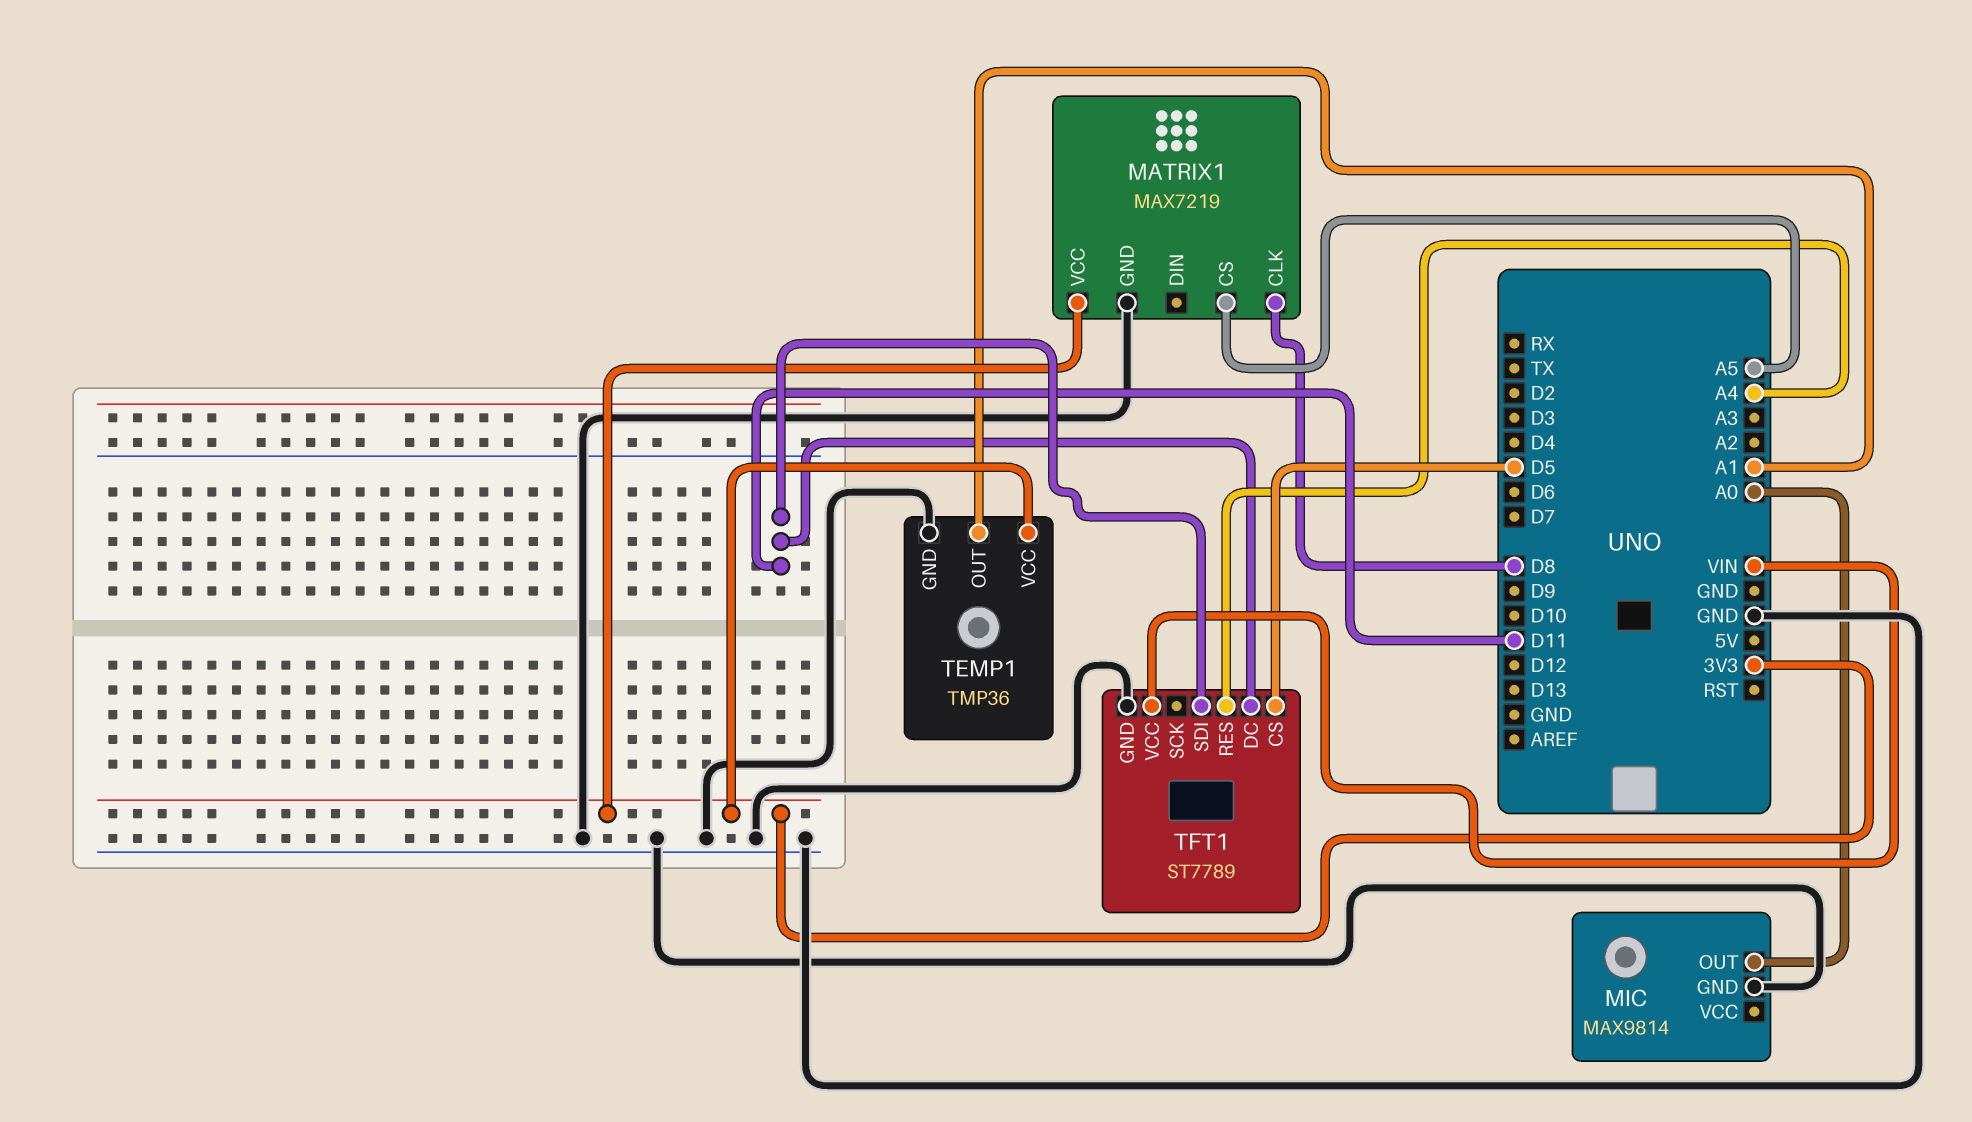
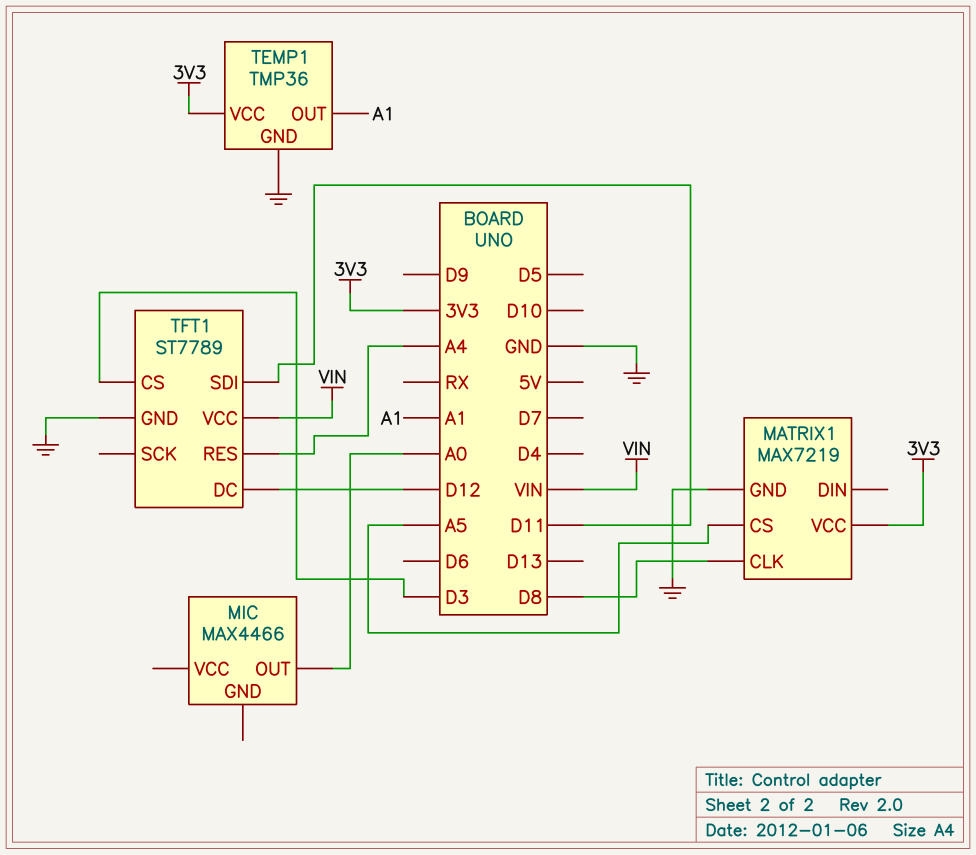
MIC: MAX9814 -> MAX4466
MIC pin GND: GND -> none
TFT1 pin CS: D5 -> D3
TFT1 pin DC: D11 -> D12

